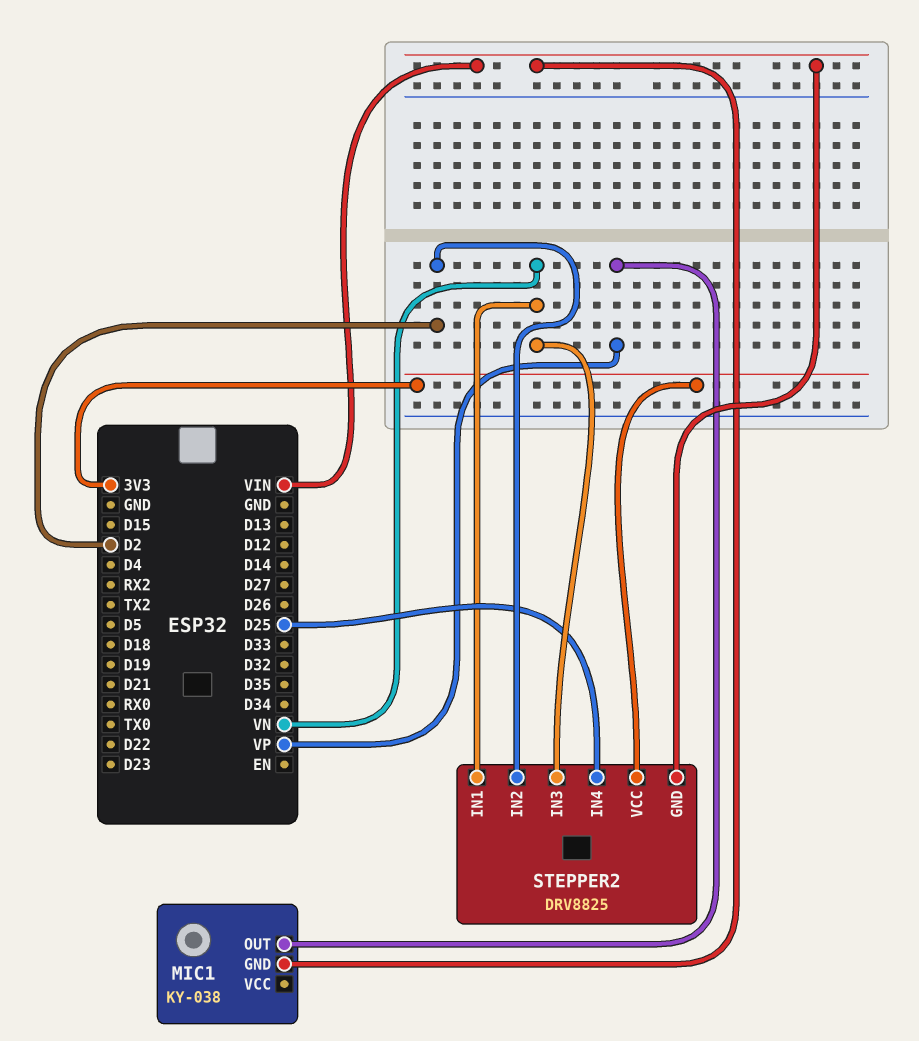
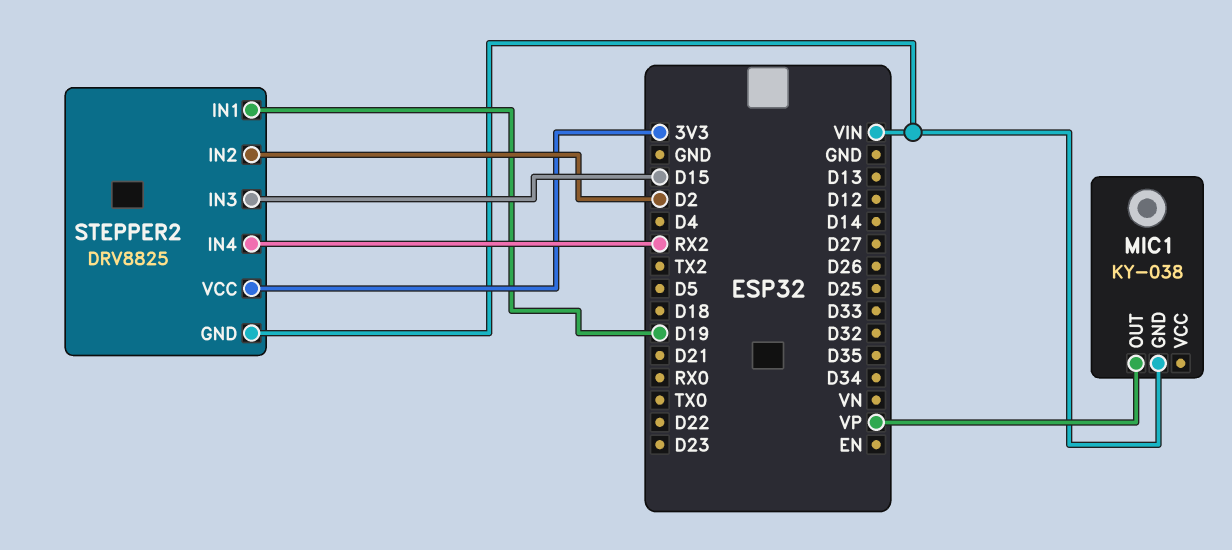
STEPPER2 pin IN1: VN -> D19
STEPPER2 pin IN3: VN -> D15
STEPPER2 pin IN4: D25 -> RX2

